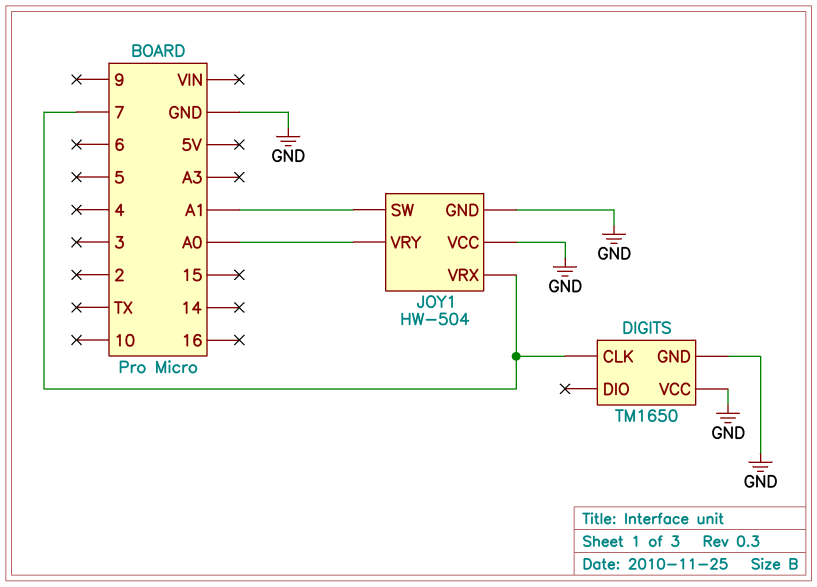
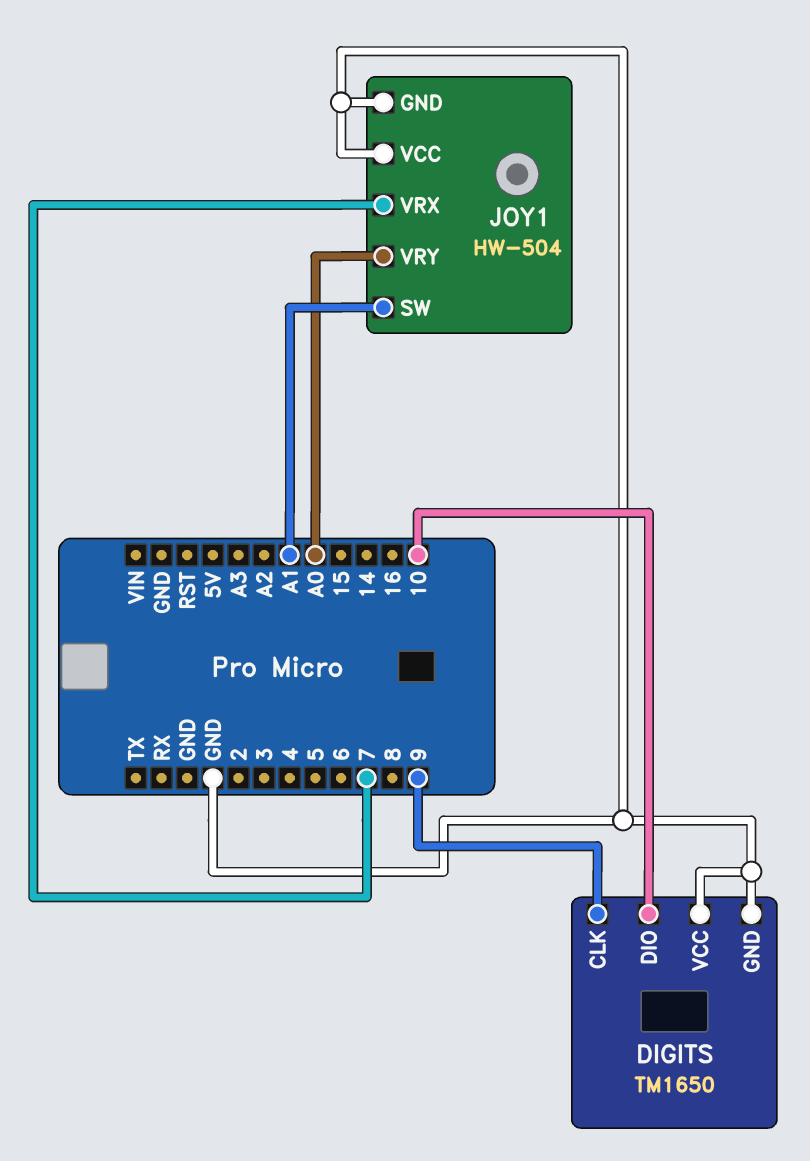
DIGITS pin CLK: 7 -> 9
DIGITS pin DIO: none -> 10

